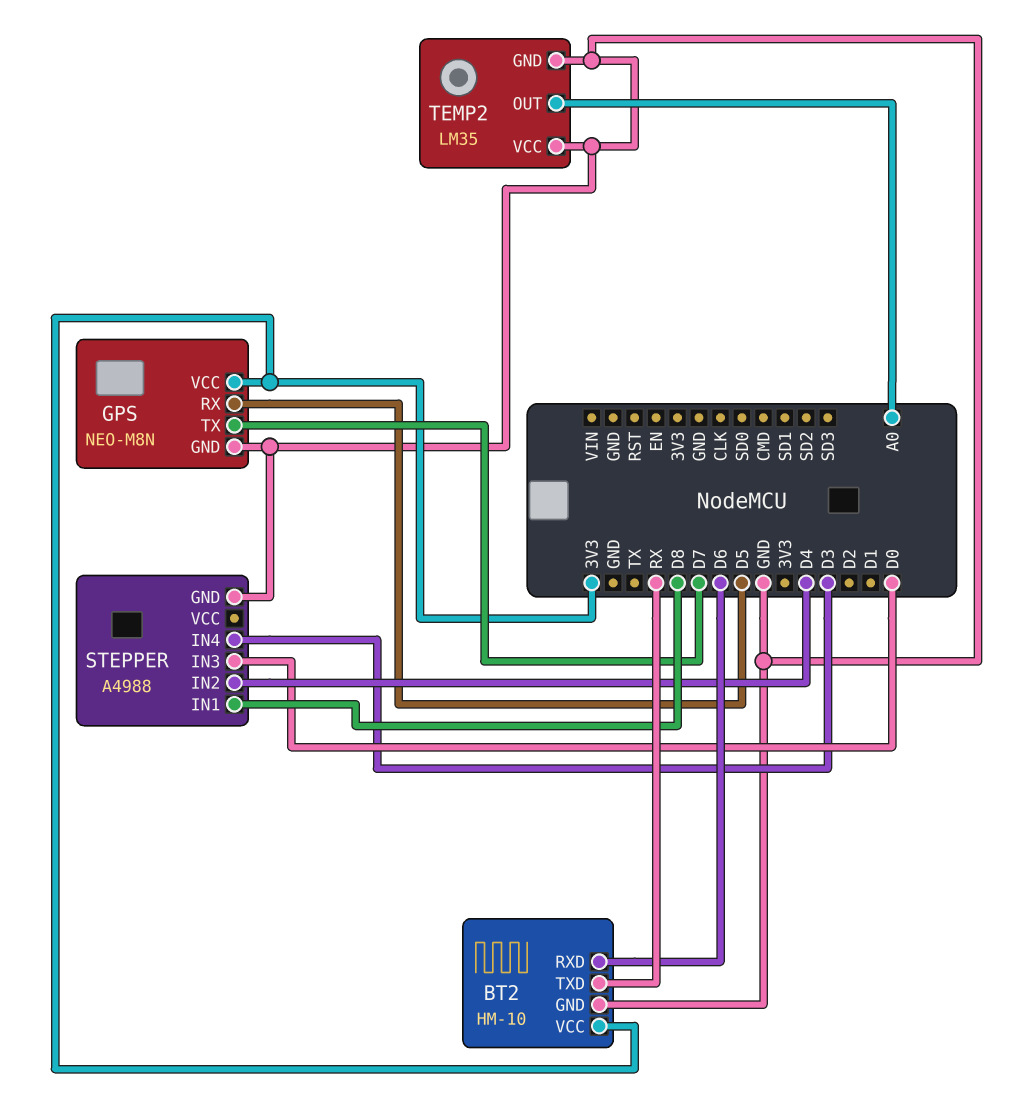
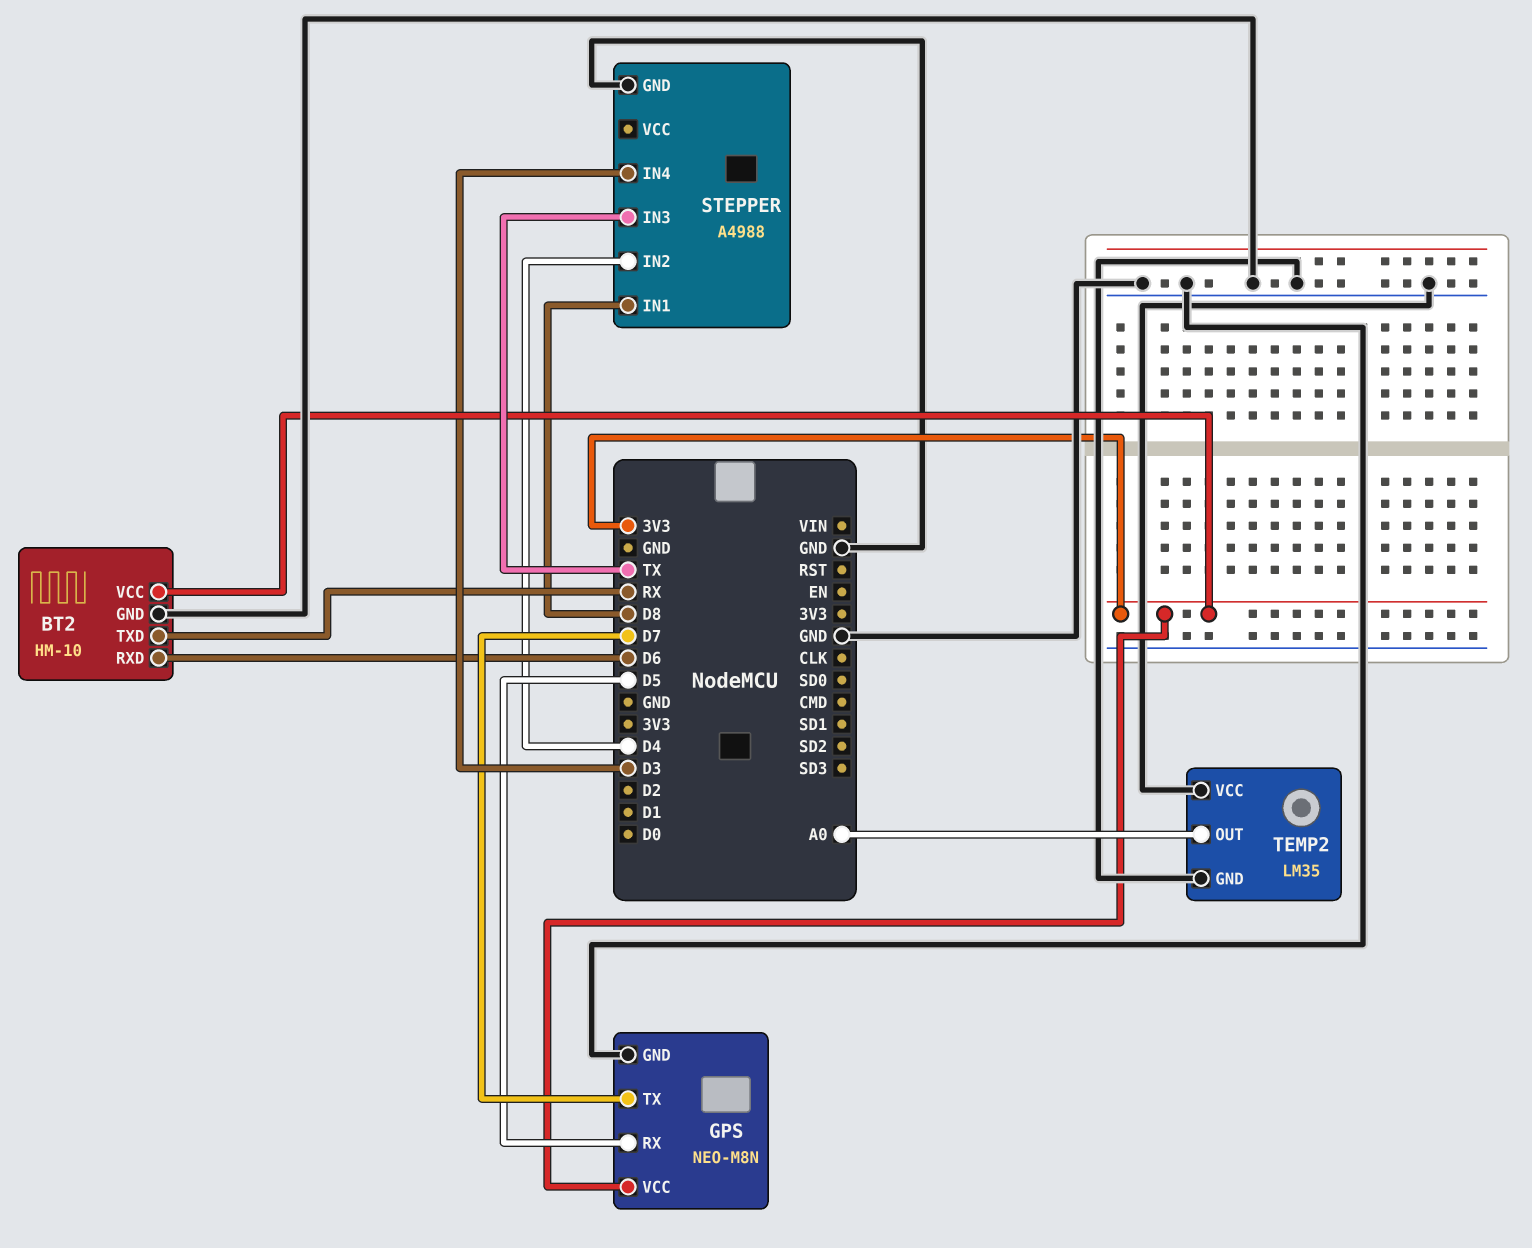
STEPPER pin IN3: D0 -> TX

